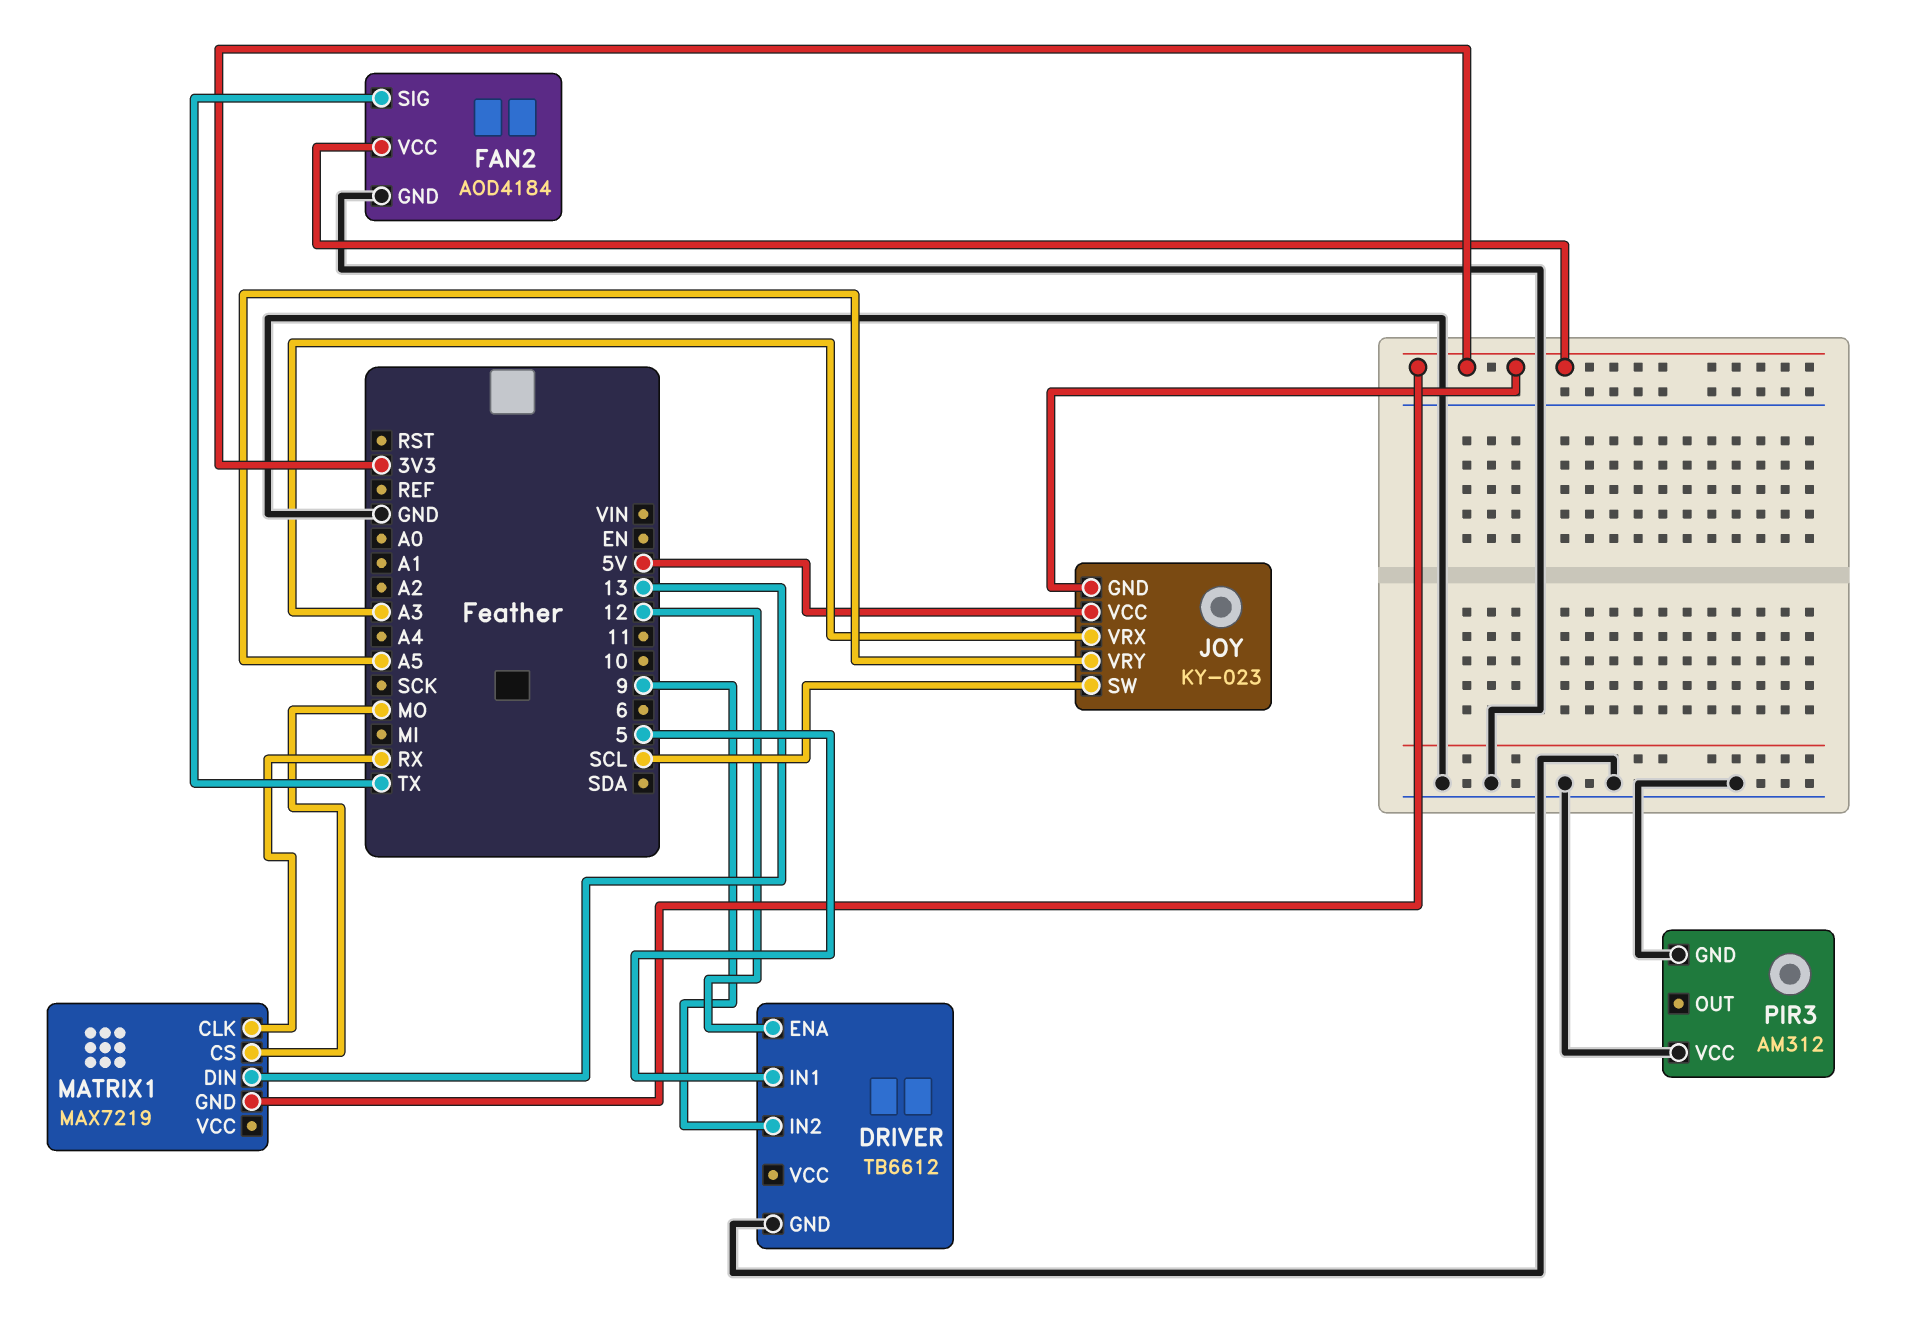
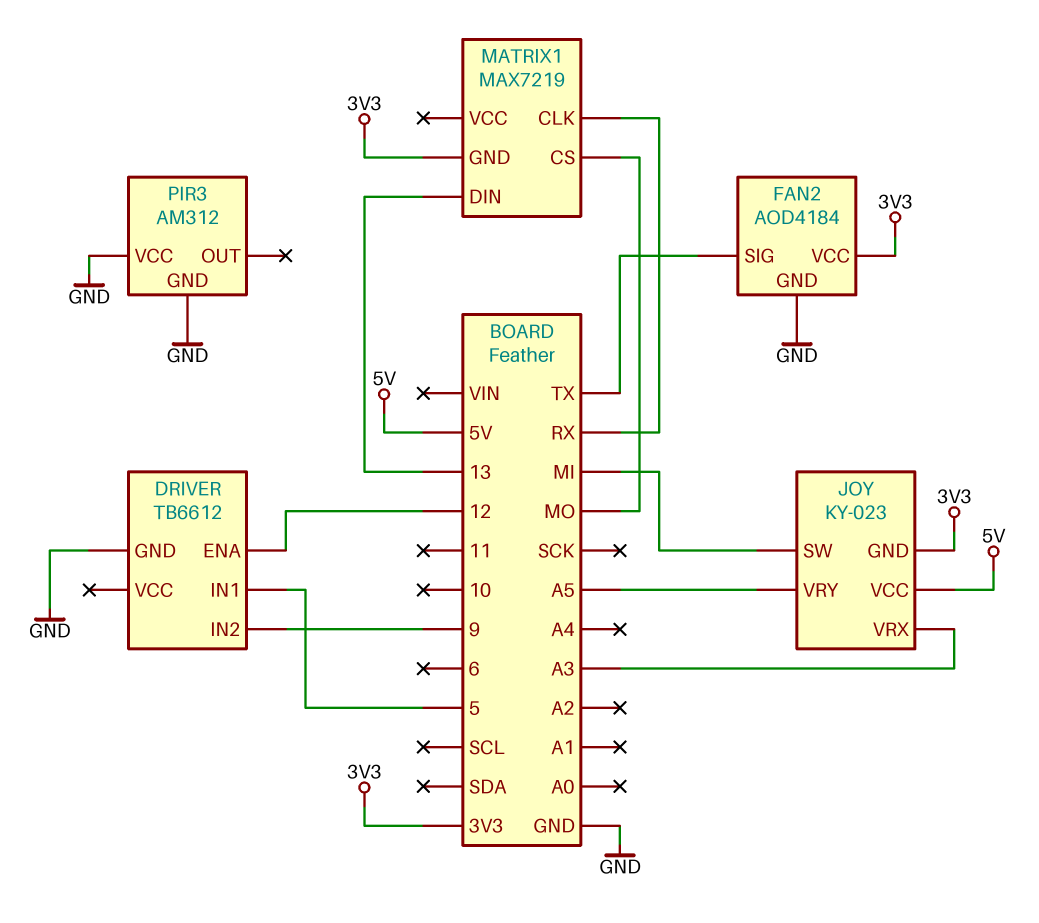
JOY pin SW: SCL -> MI

